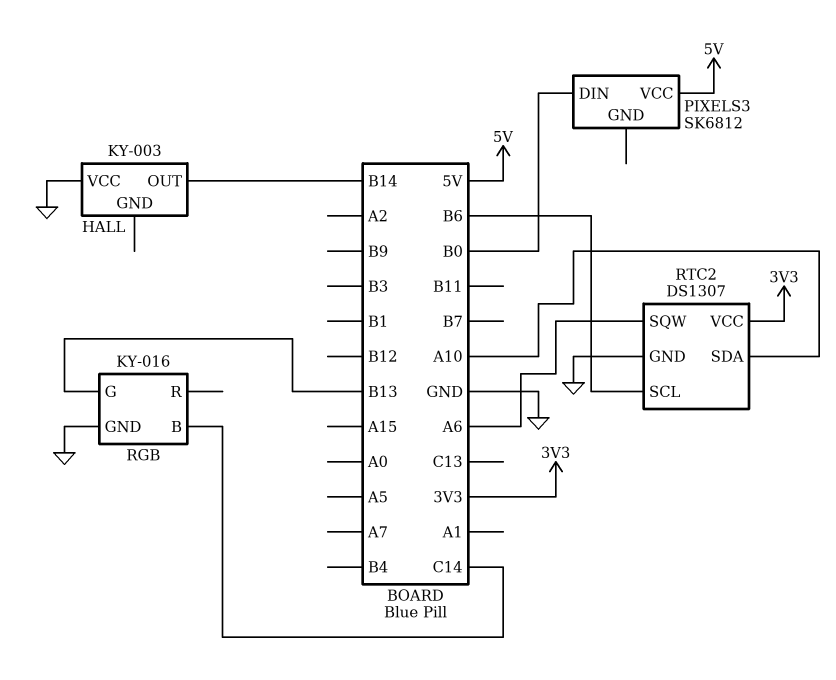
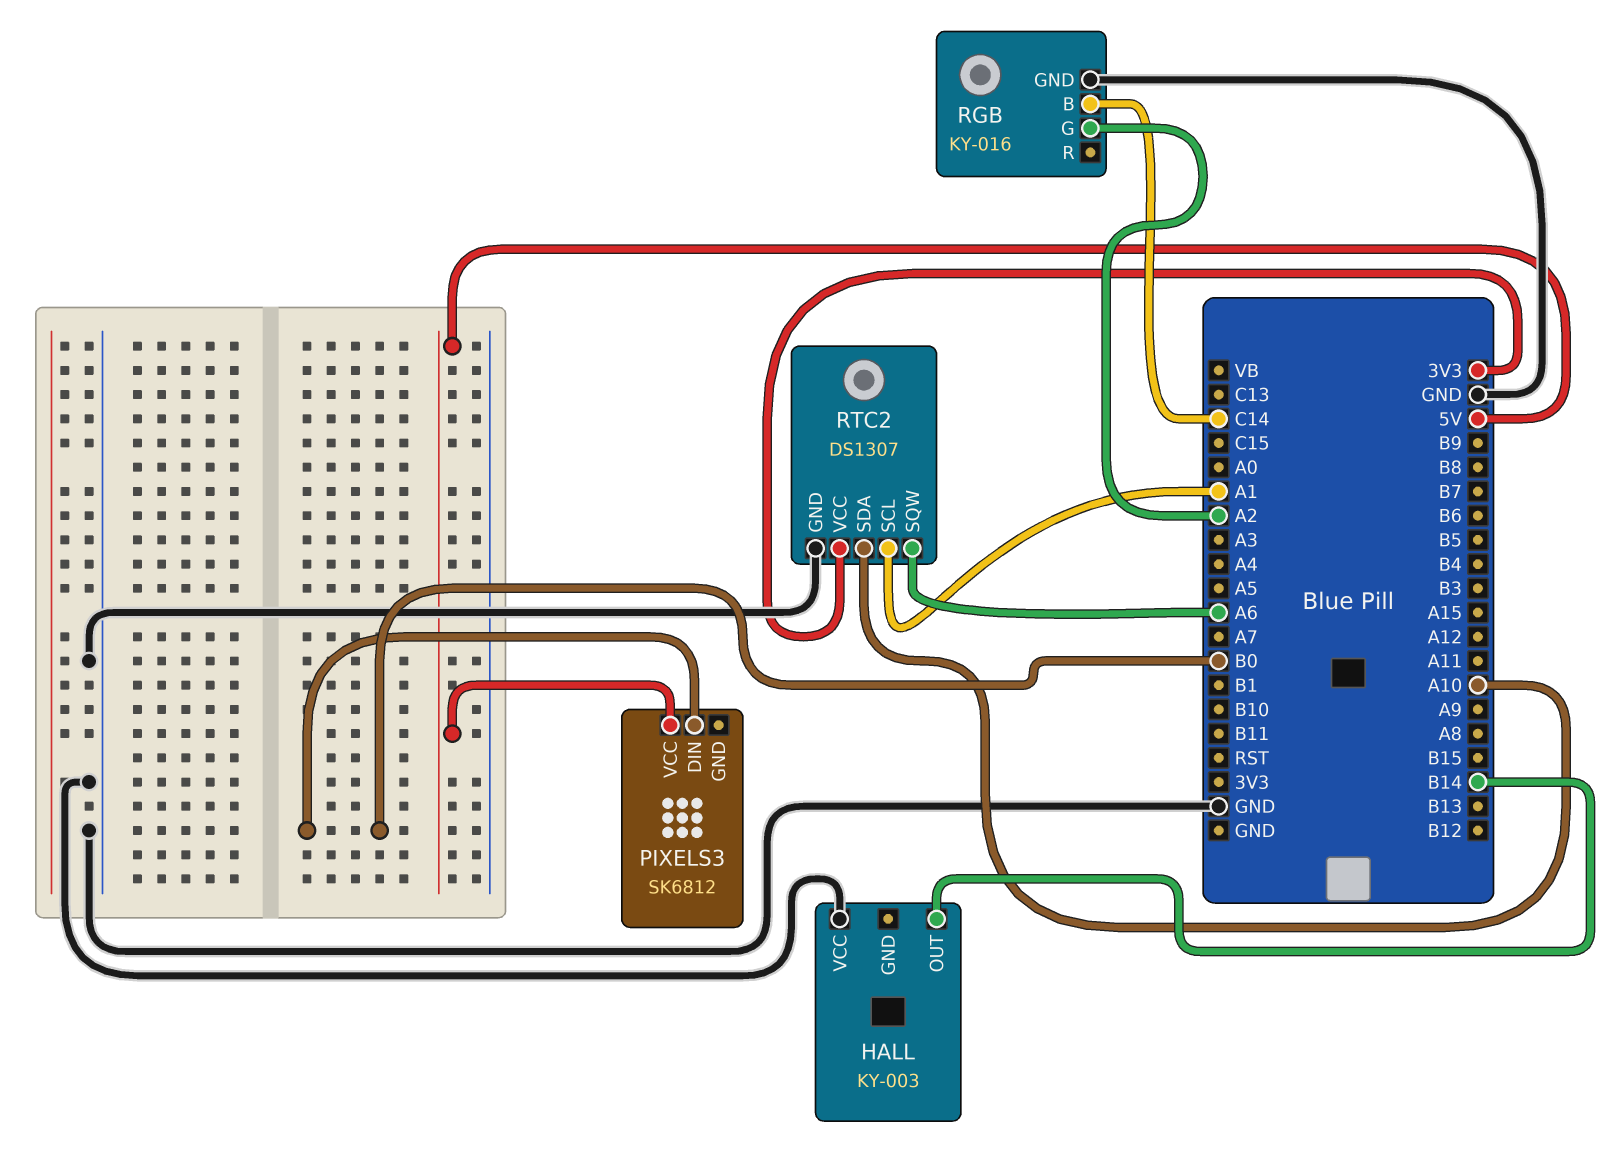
RGB pin G: B13 -> A2
RTC2 pin SCL: B6 -> A1

